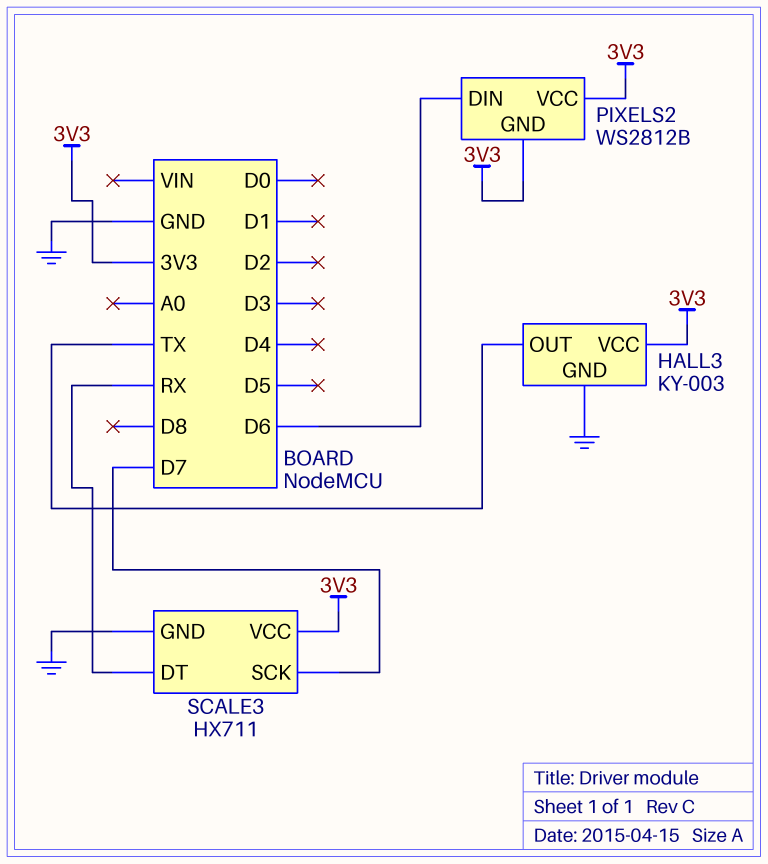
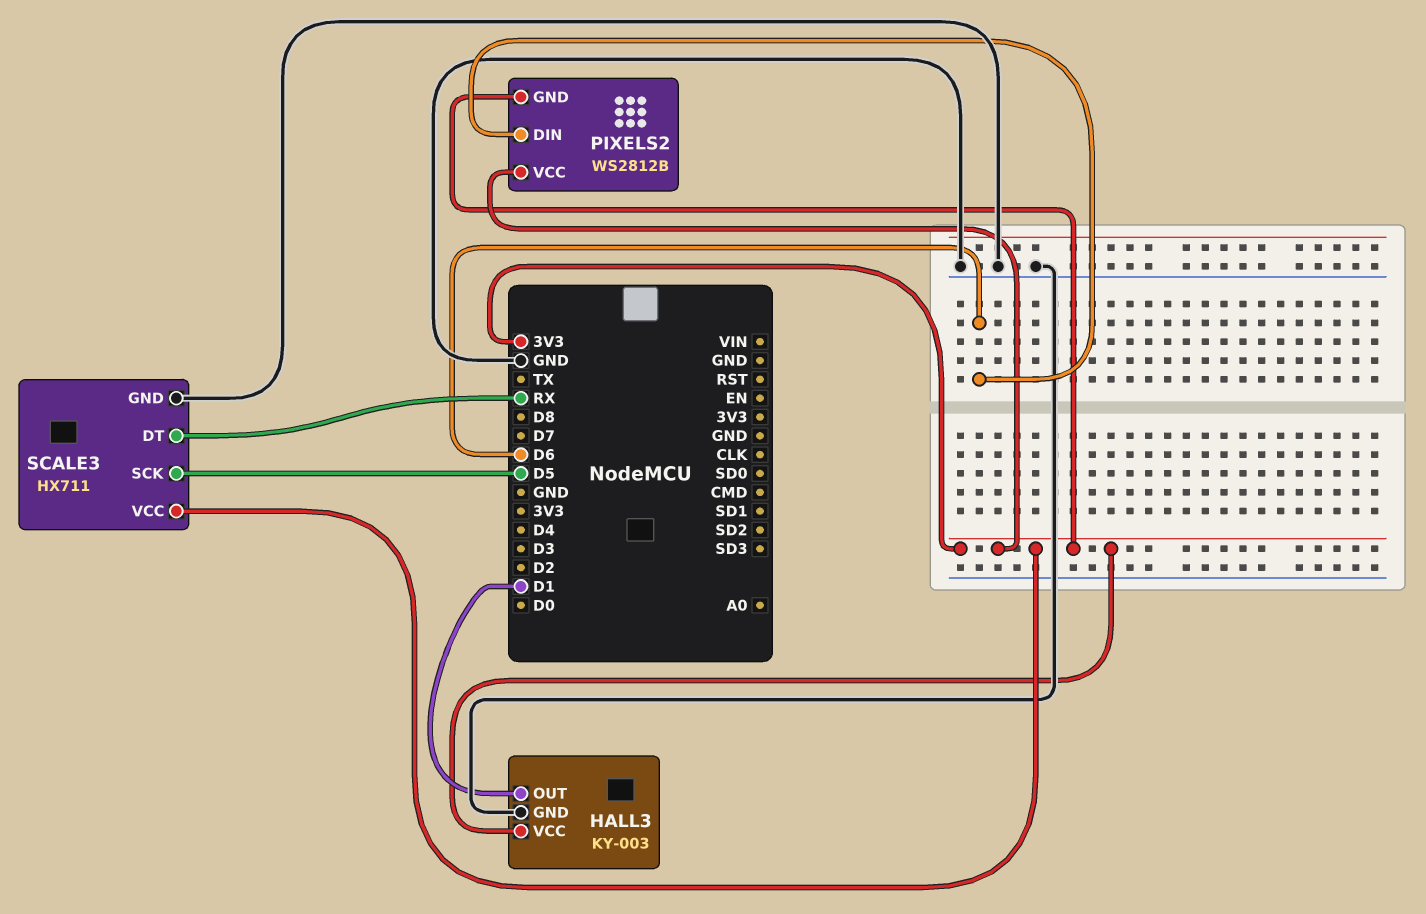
HALL3 pin OUT: TX -> D1
SCALE3 pin SCK: D7 -> D5

